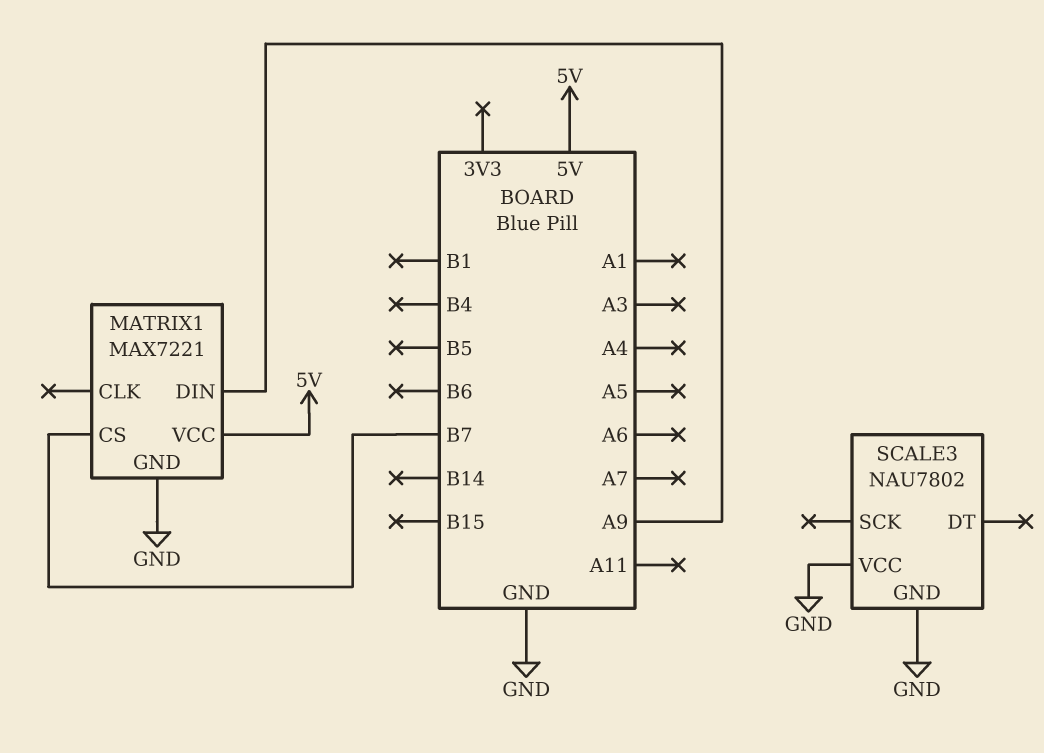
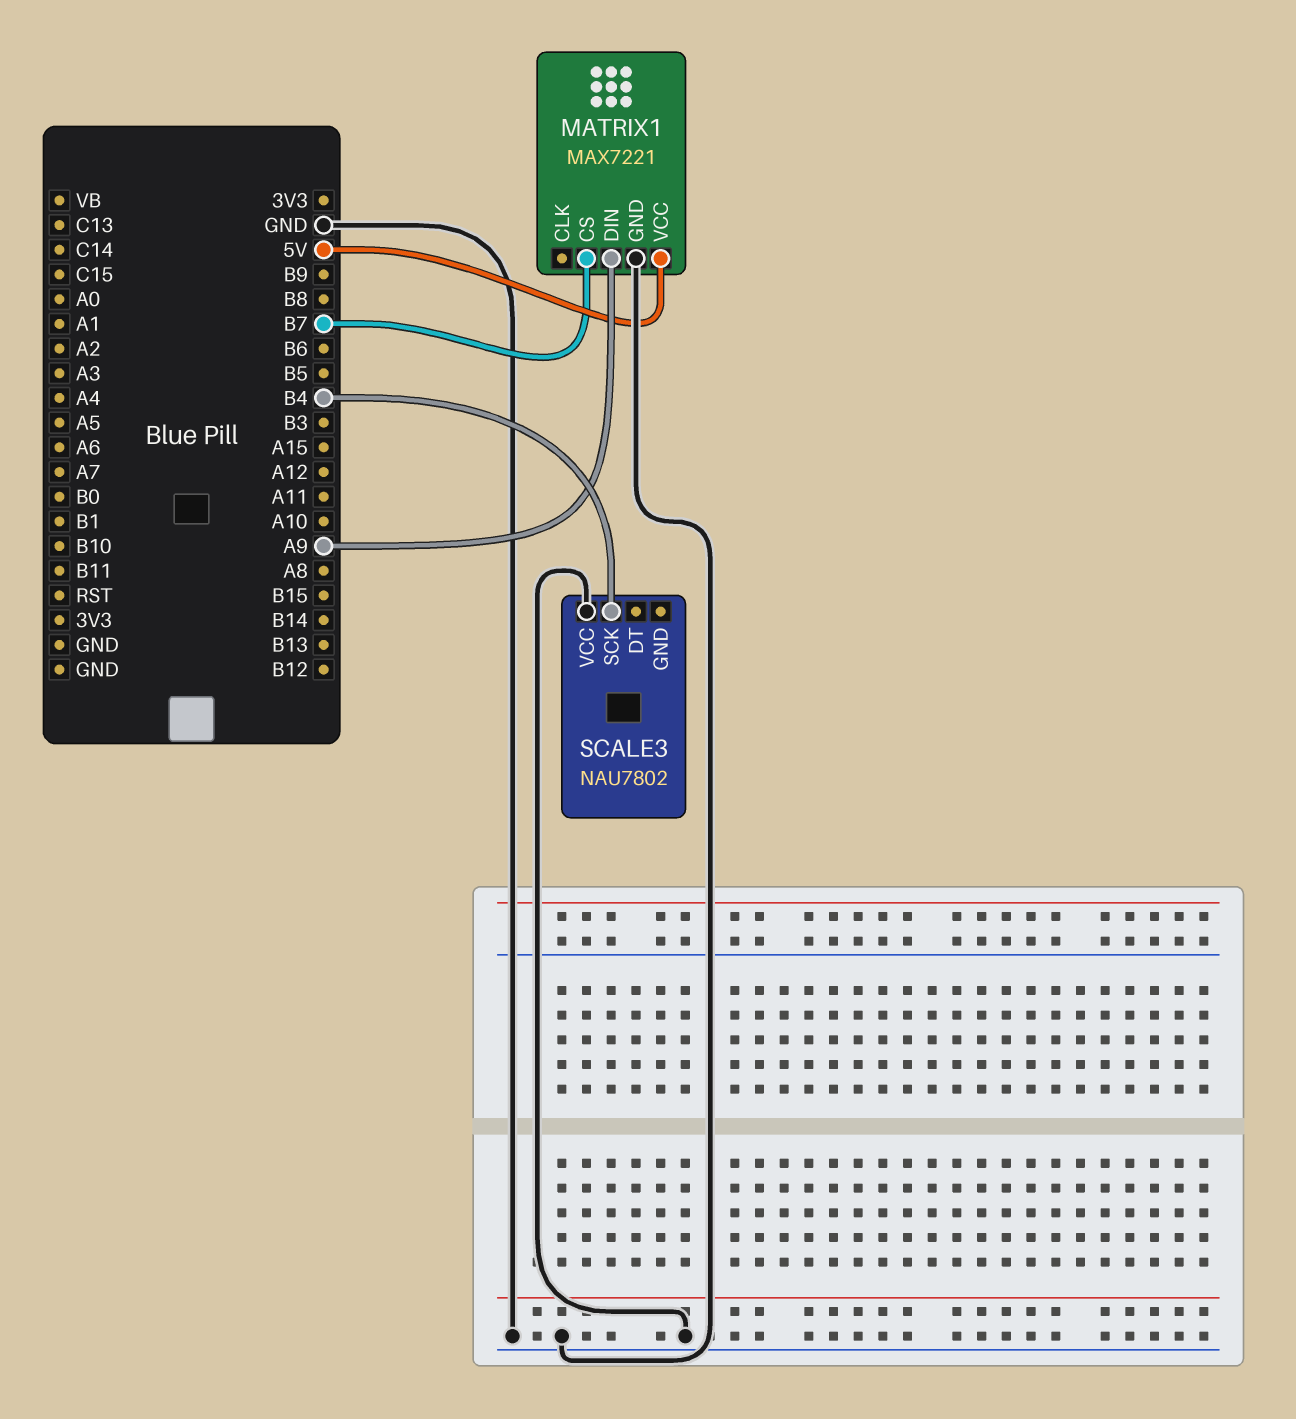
SCALE3 pin GND: GND -> none
SCALE3 pin SCK: none -> B4

